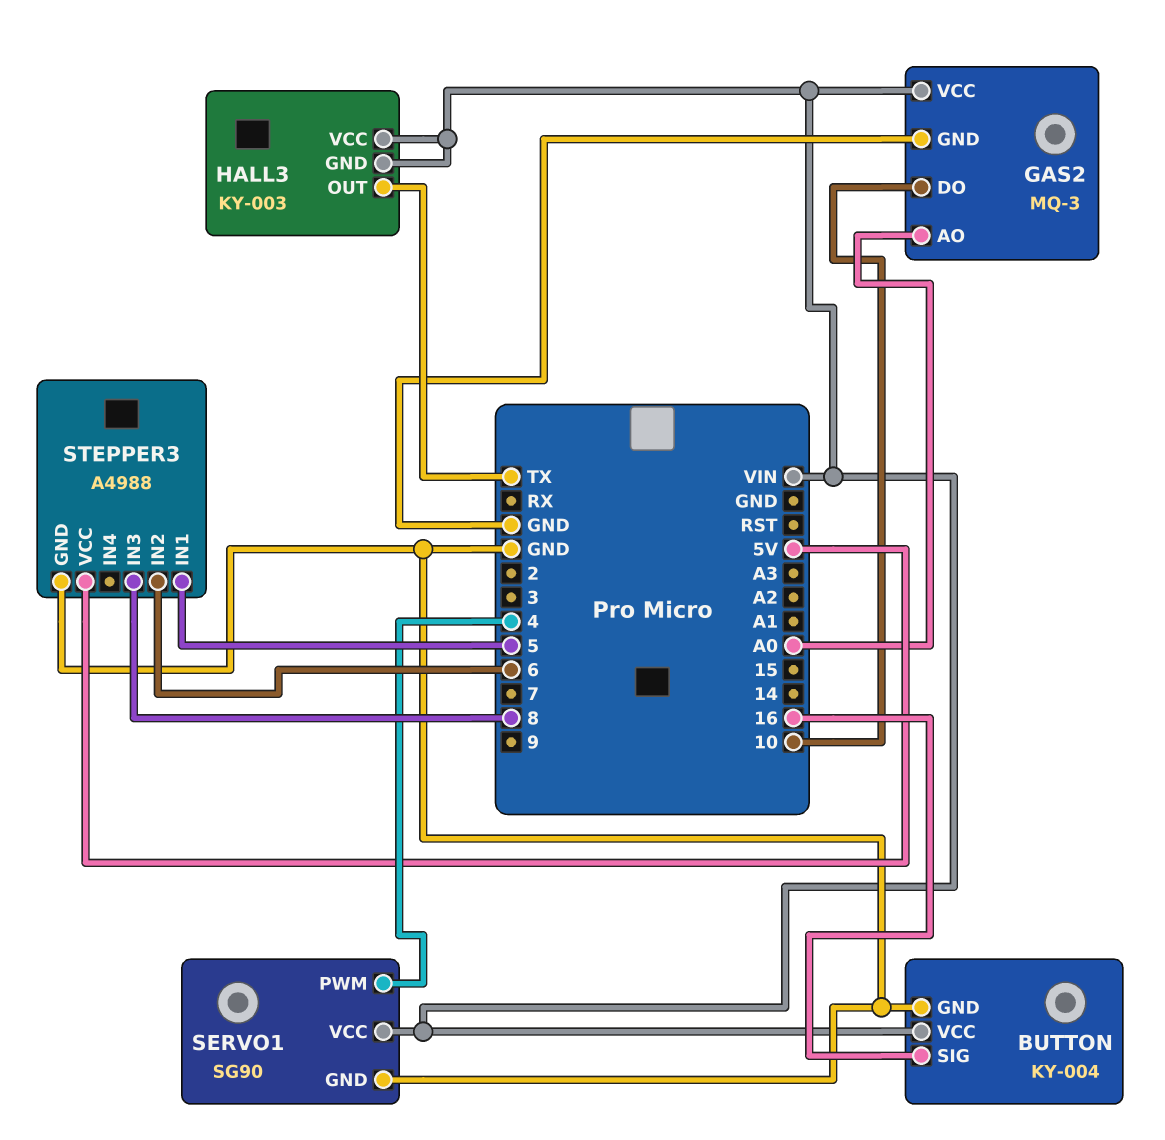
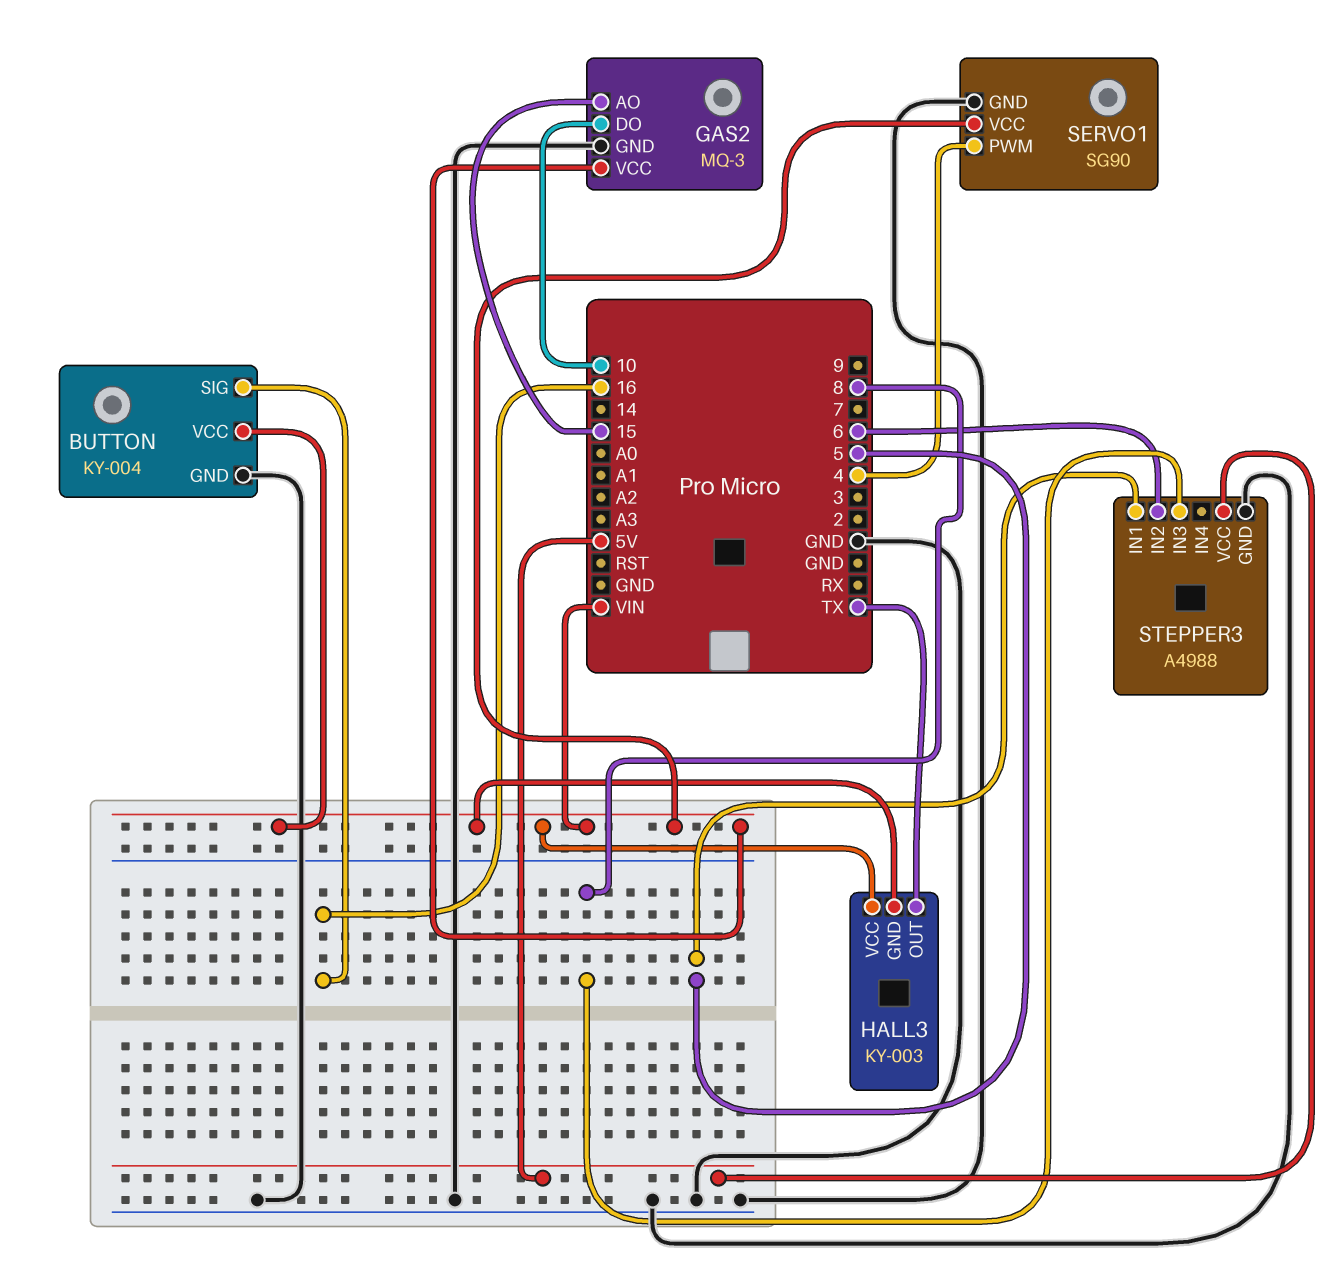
GAS2 pin AO: A0 -> 15

